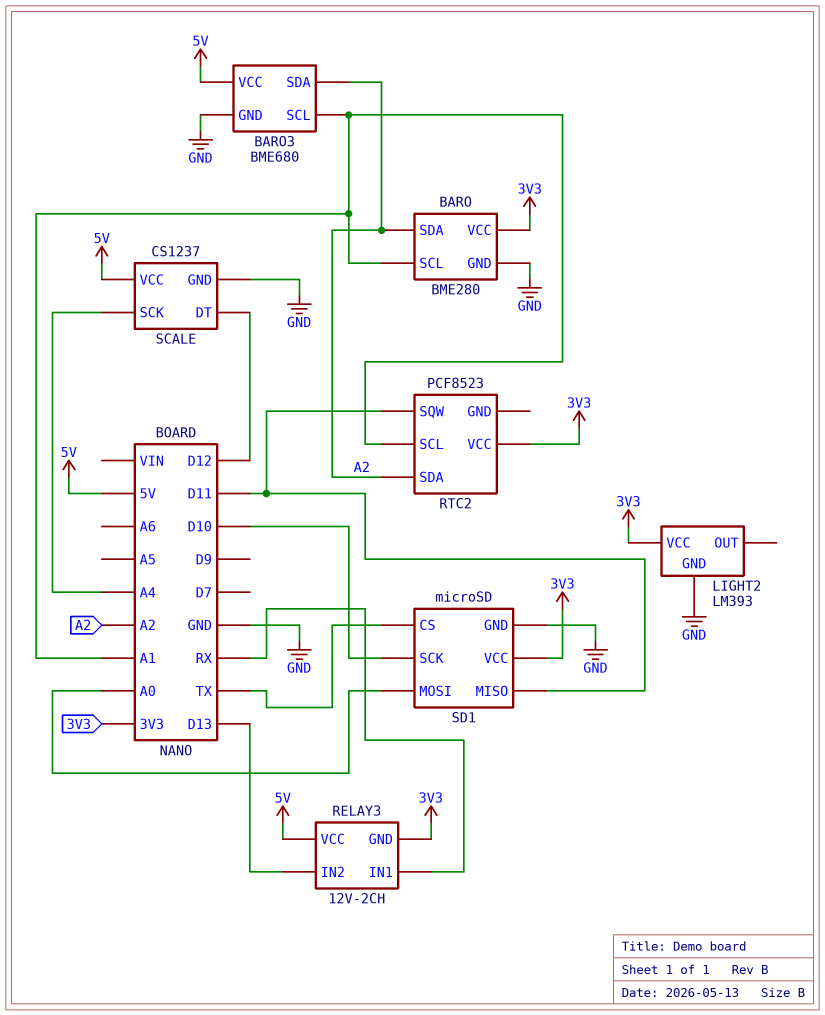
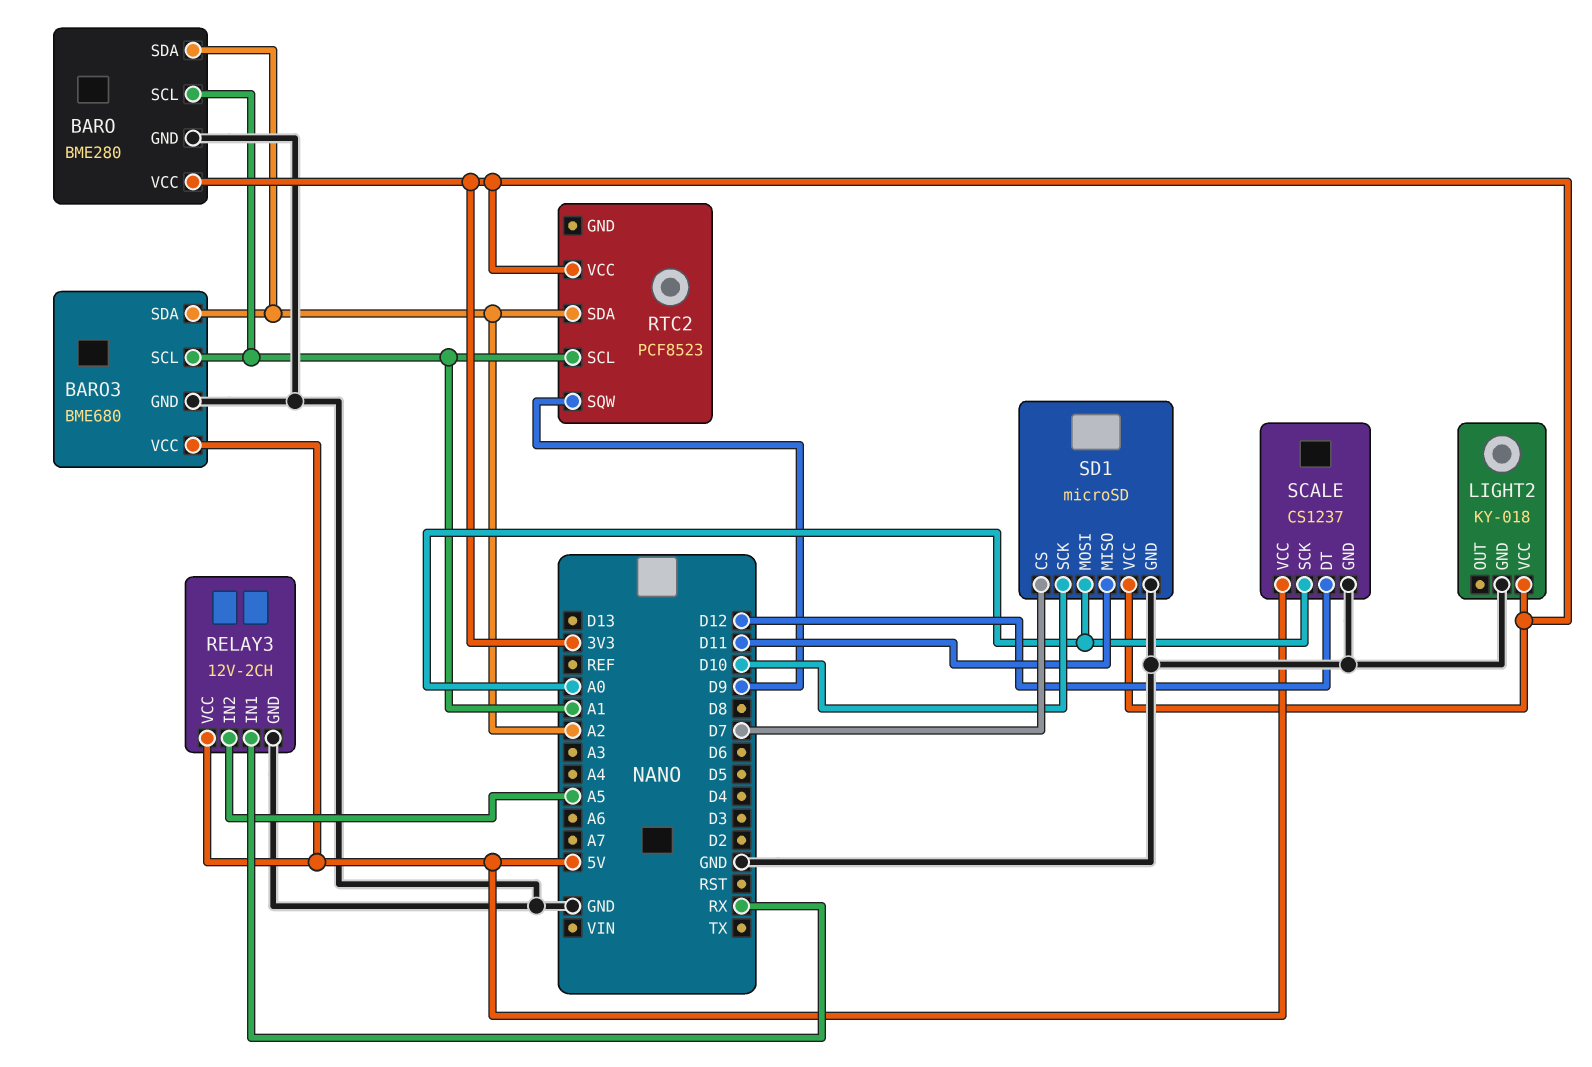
LIGHT2: LM393 -> KY-018
RELAY3 pin GND: 3V3 -> GND
RELAY3 pin IN2: D13 -> A5
RTC2 pin SQW: D11 -> D9
SCALE pin SCK: A4 -> A0
SD1 pin CS: TX -> D7

